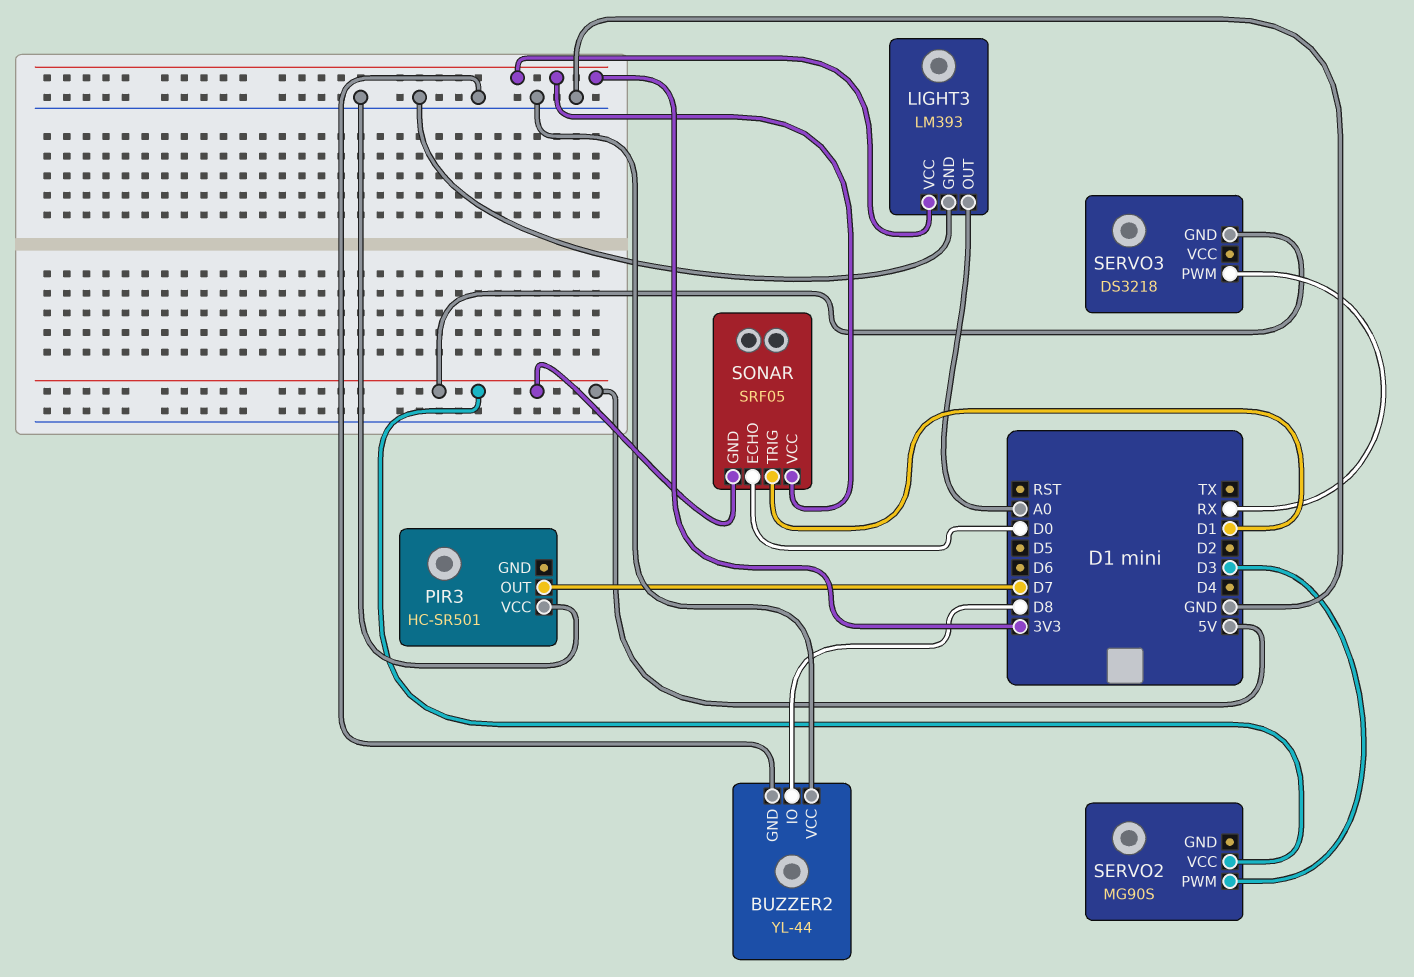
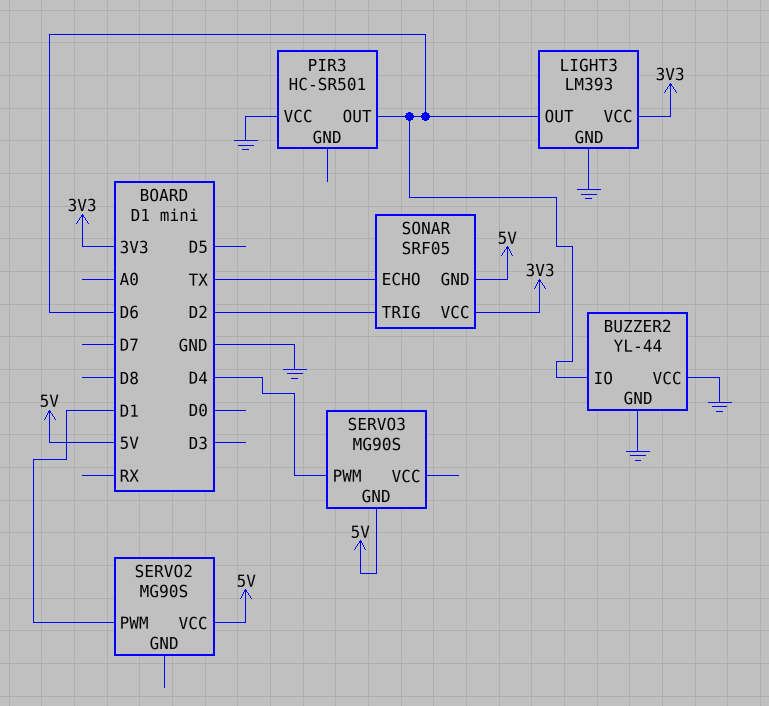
BUZZER2 pin IO: D8 -> D6
LIGHT3 pin OUT: A0 -> D6
PIR3 pin OUT: D7 -> D6
SERVO2 pin PWM: D3 -> D1
SERVO3: DS3218 -> MG90S
SERVO3 pin PWM: RX -> D4
SONAR pin ECHO: D0 -> TX
SONAR pin TRIG: D1 -> D2

